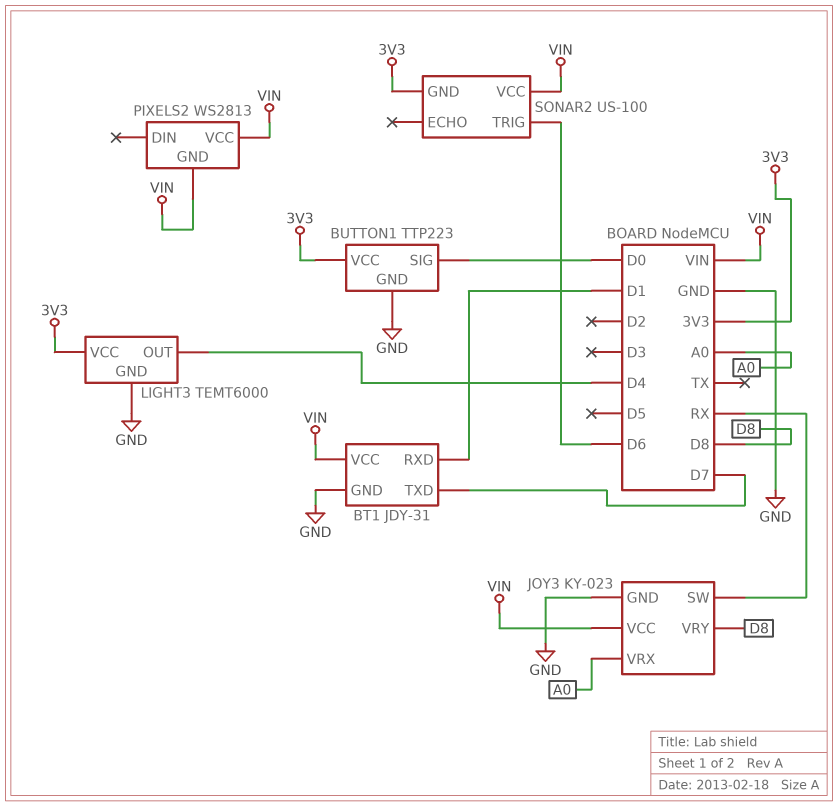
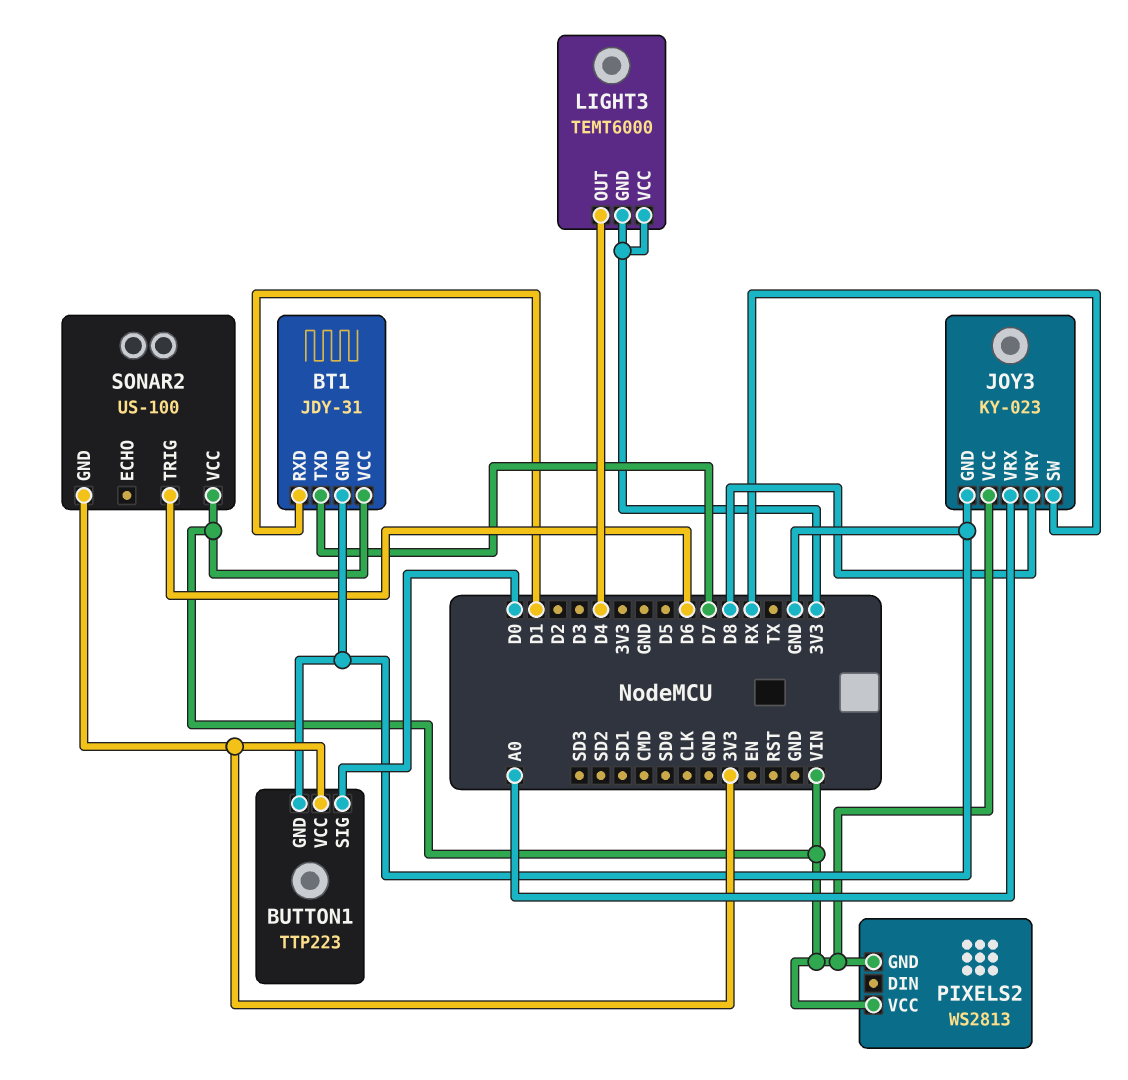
LIGHT3 pin GND: GND -> 3V3

